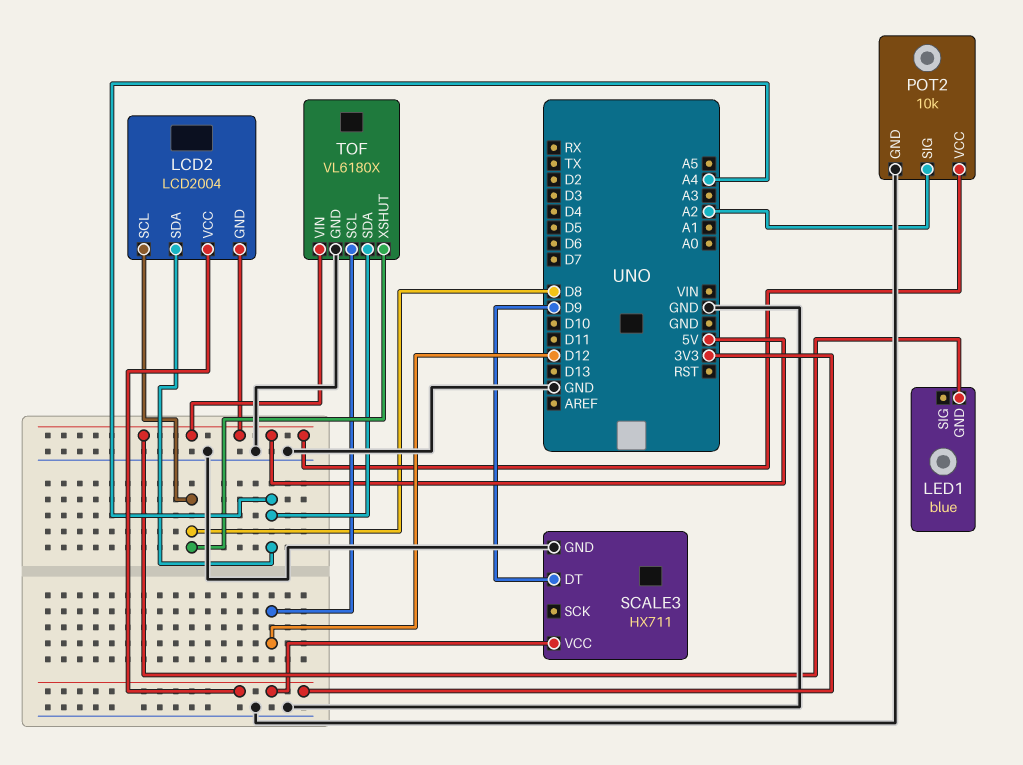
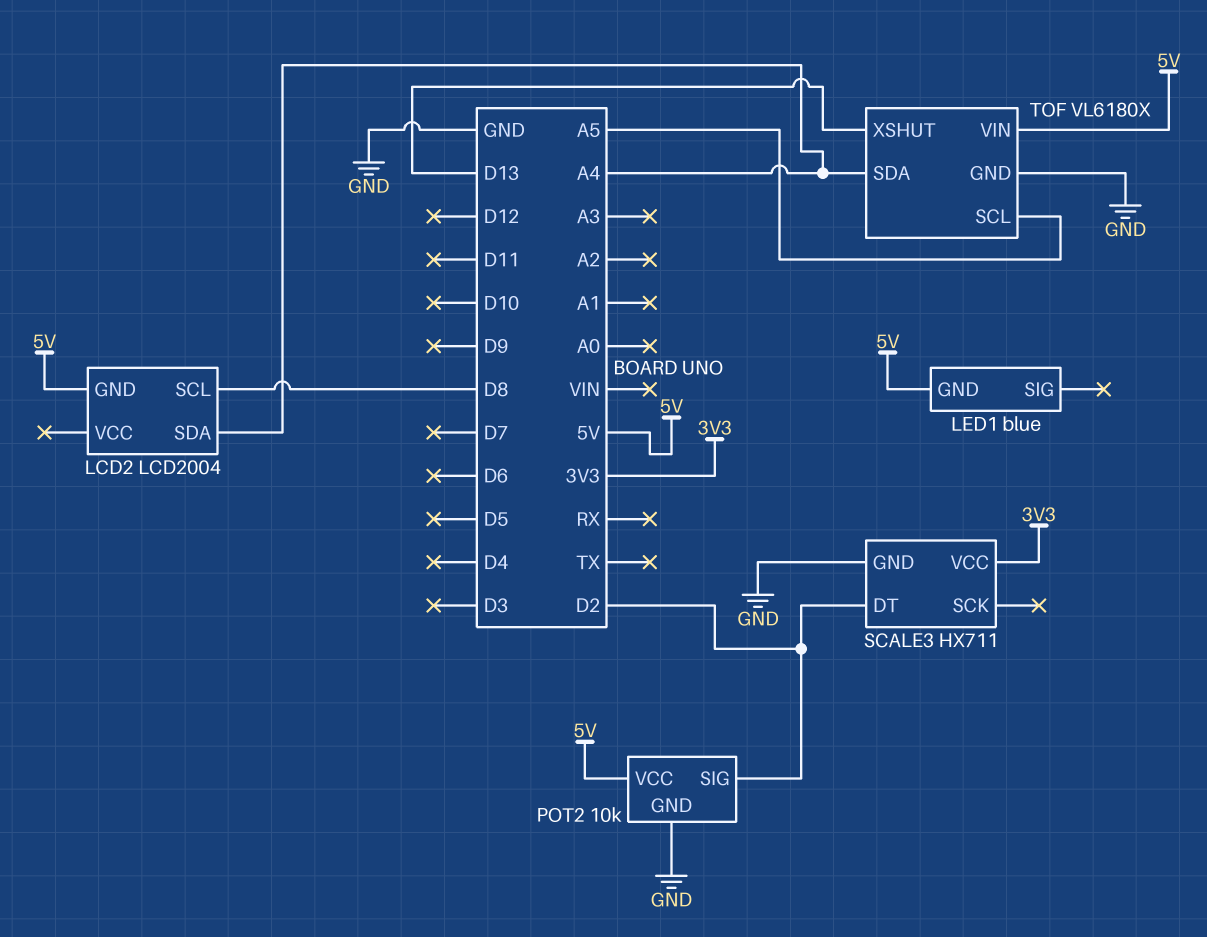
LCD2 pin VCC: 3V3 -> none
POT2 pin SIG: A2 -> D2
SCALE3 pin DT: D9 -> D2
TOF pin SCL: D12 -> A5
TOF pin XSHUT: D8 -> D13

